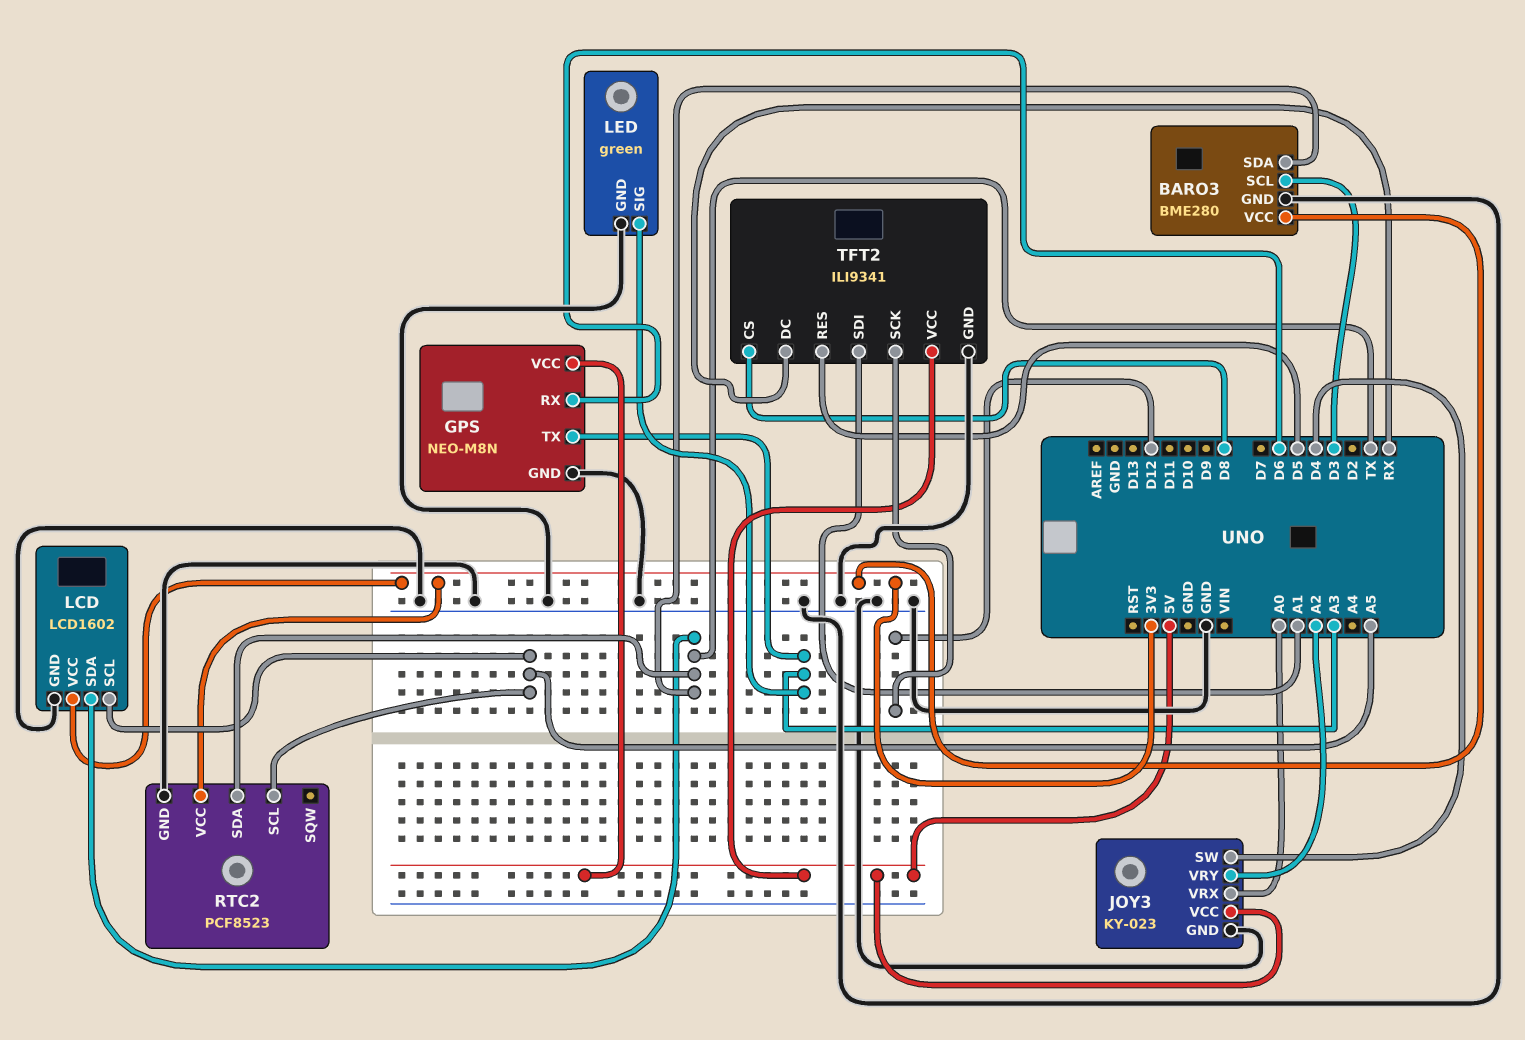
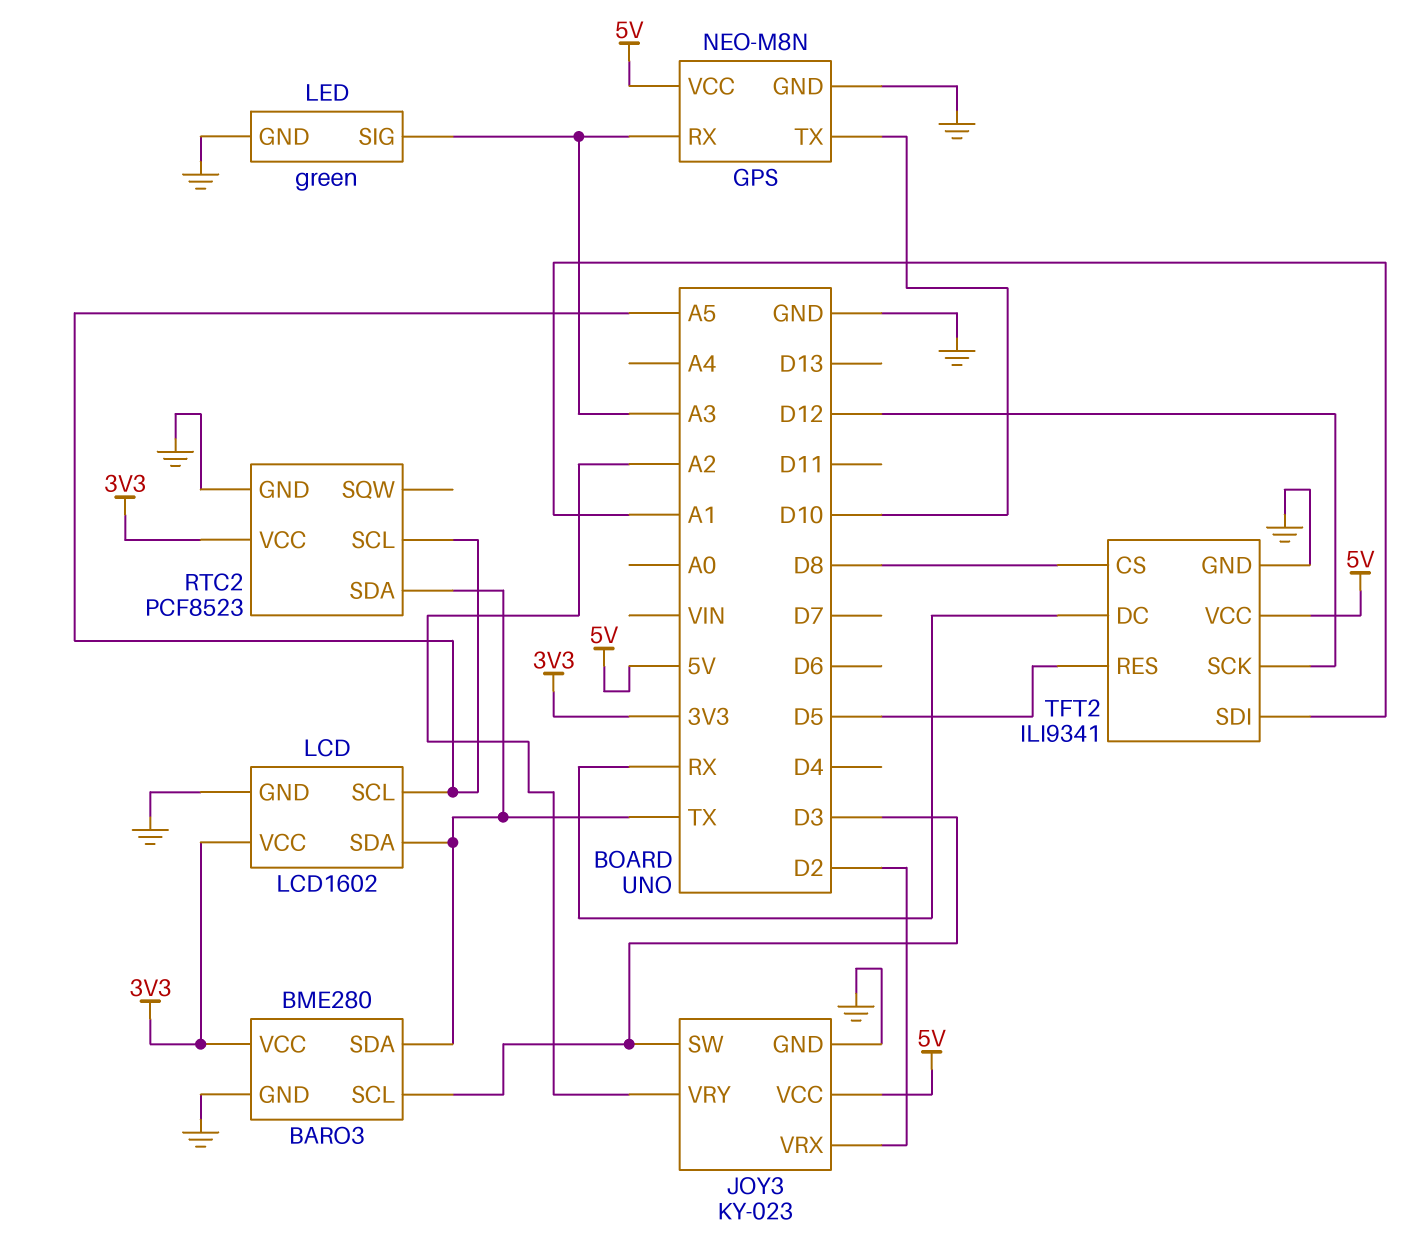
GPS pin RX: D6 -> A3
GPS pin TX: A3 -> D10
JOY3 pin SW: D4 -> D3
JOY3 pin VRX: A0 -> D2

